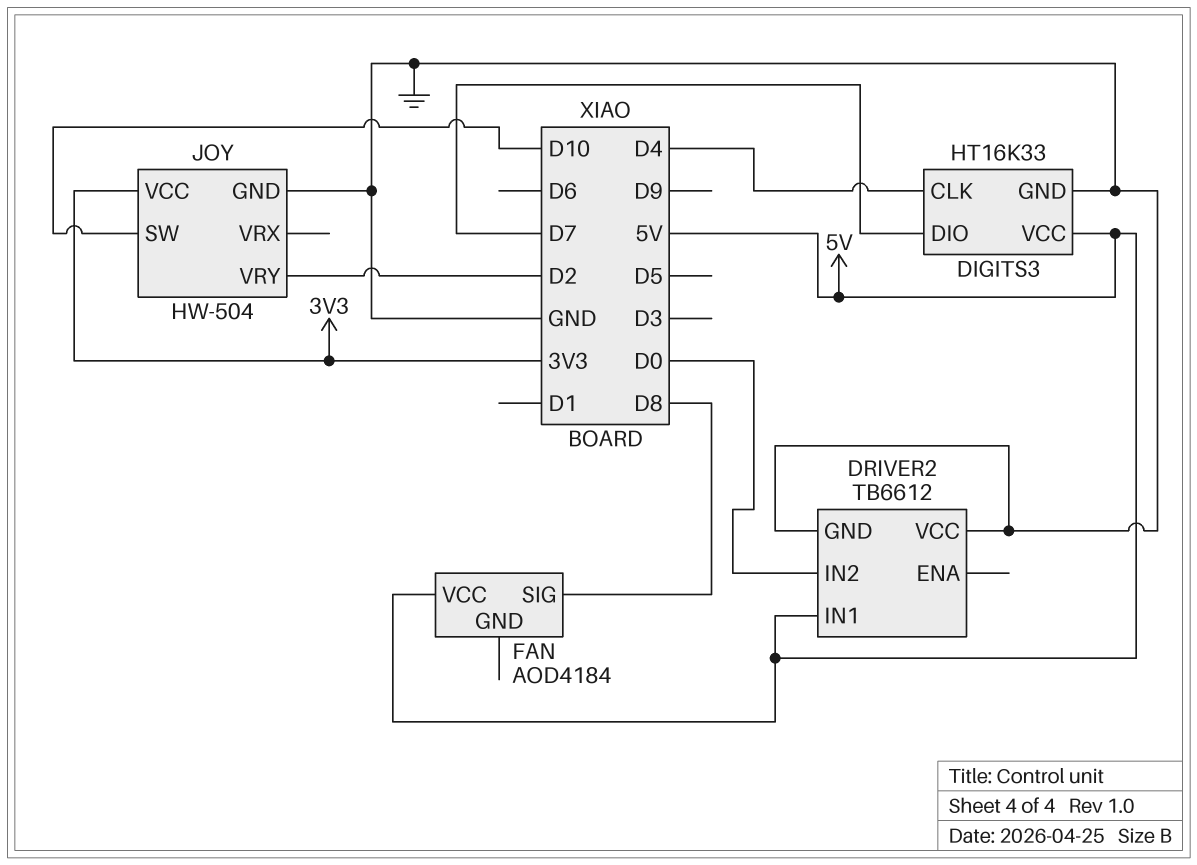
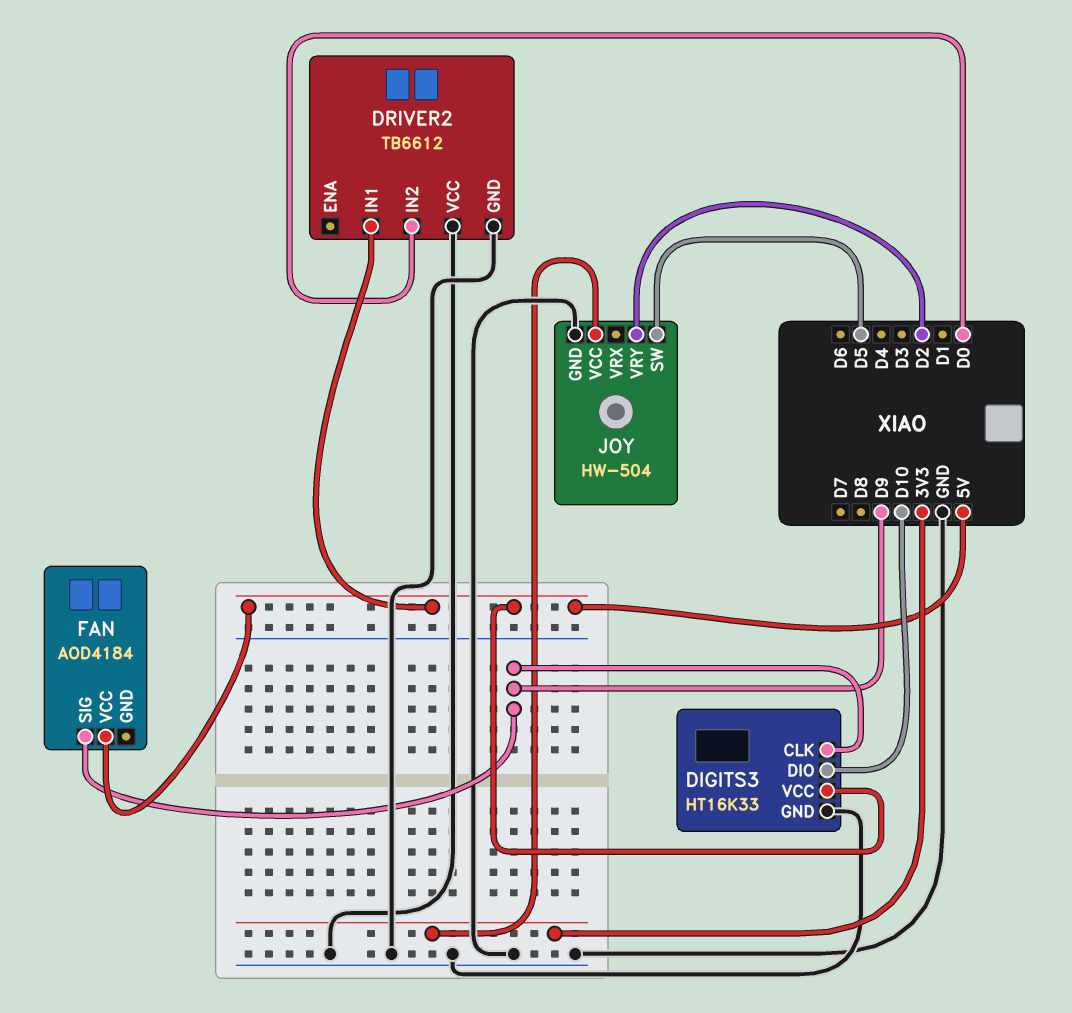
DIGITS3 pin CLK: D4 -> D9
DIGITS3 pin DIO: D7 -> D10
FAN pin SIG: D8 -> D9
JOY pin SW: D10 -> D5

